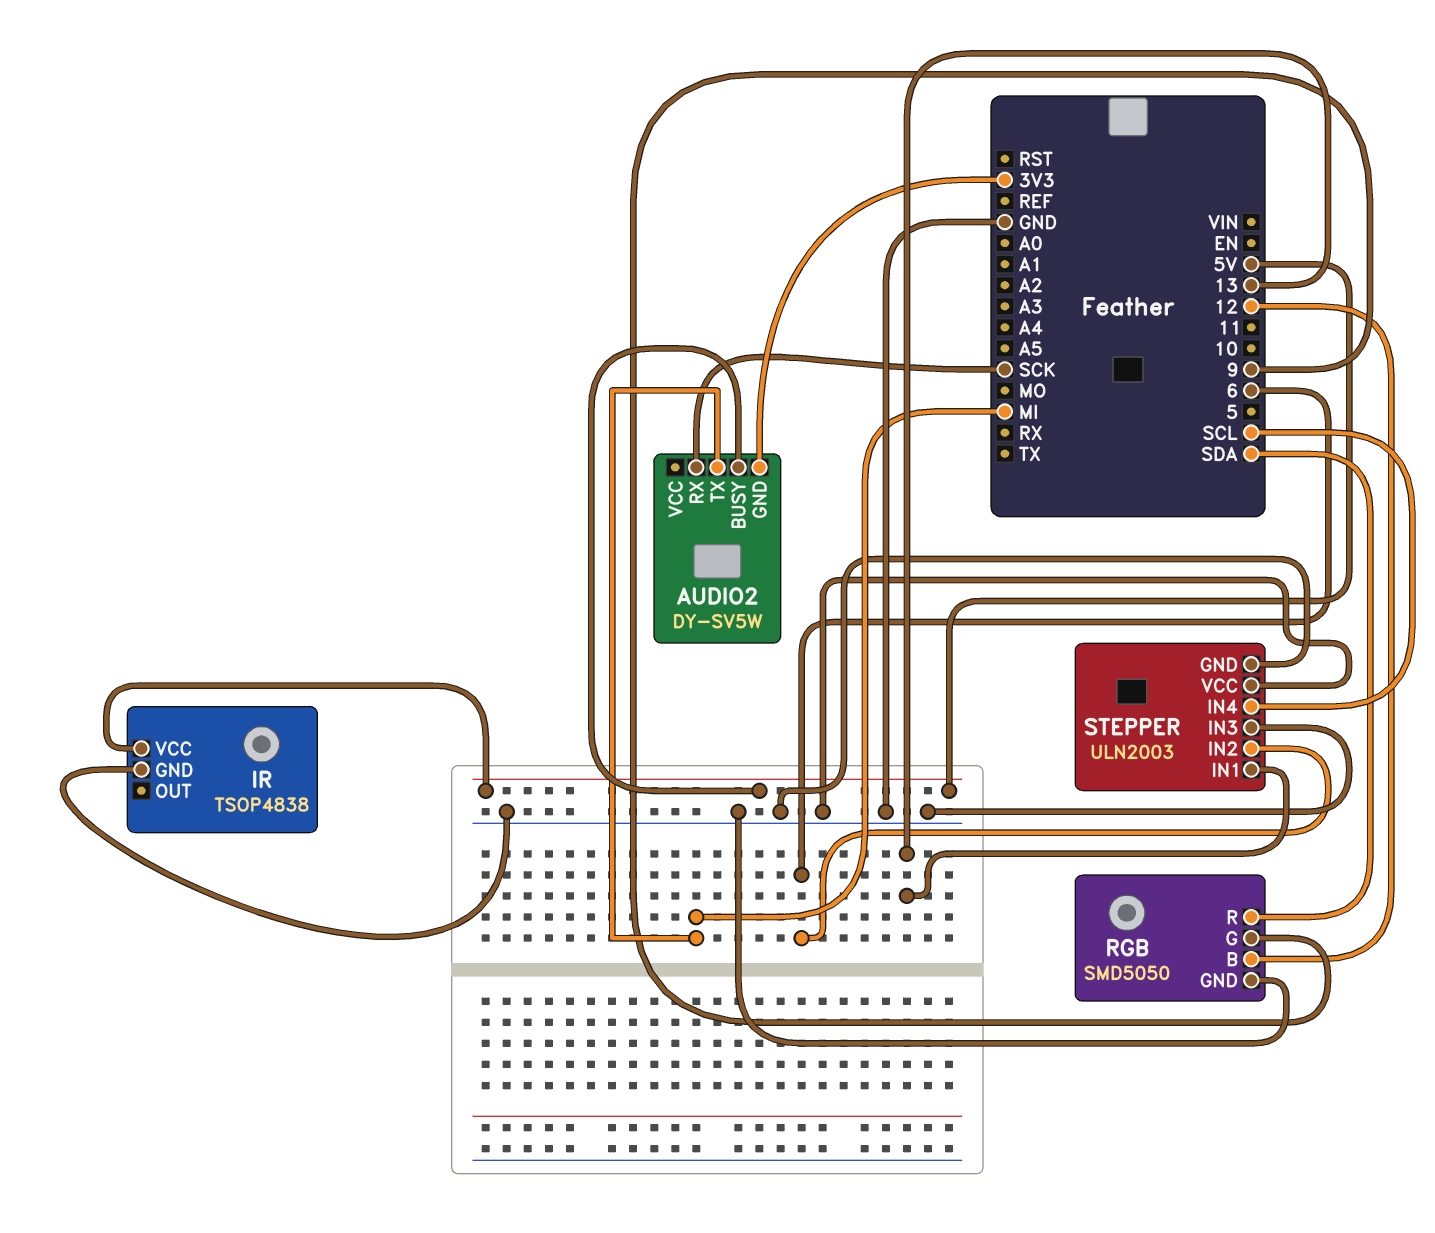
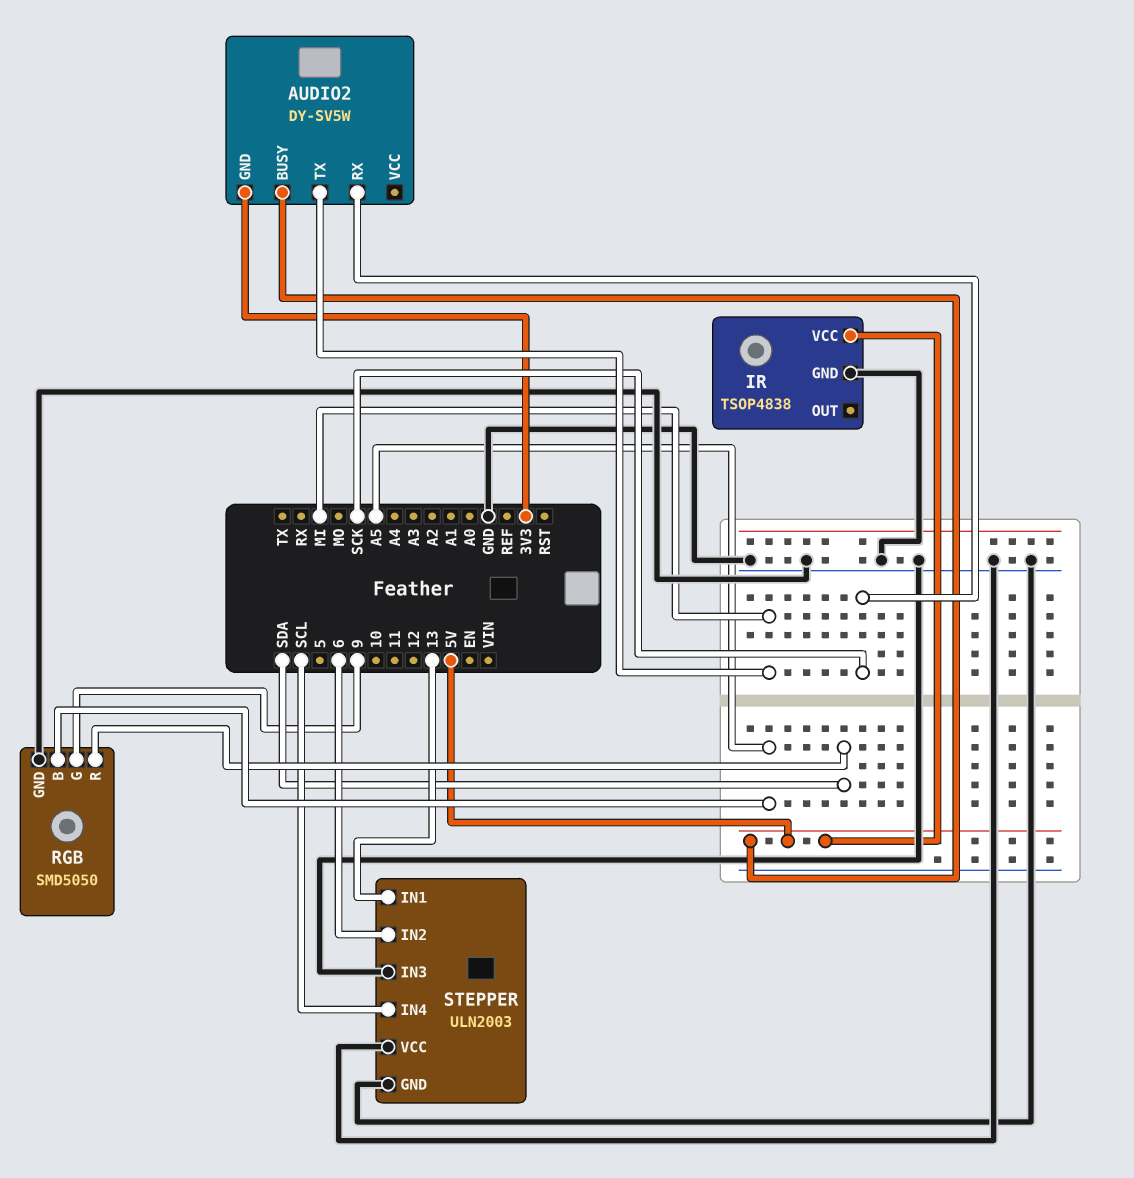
RGB pin B: 12 -> A5

